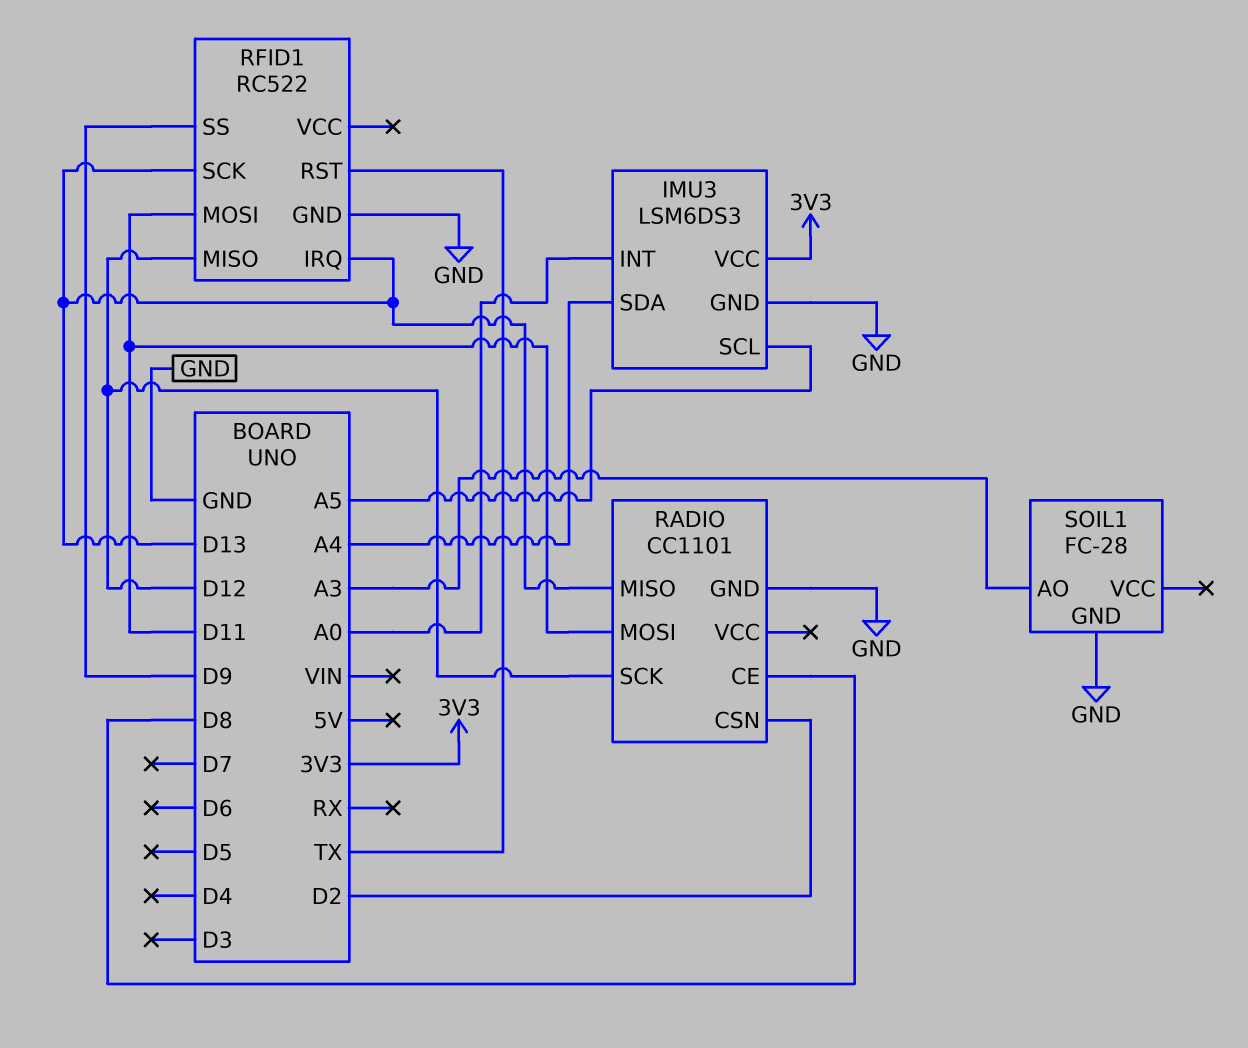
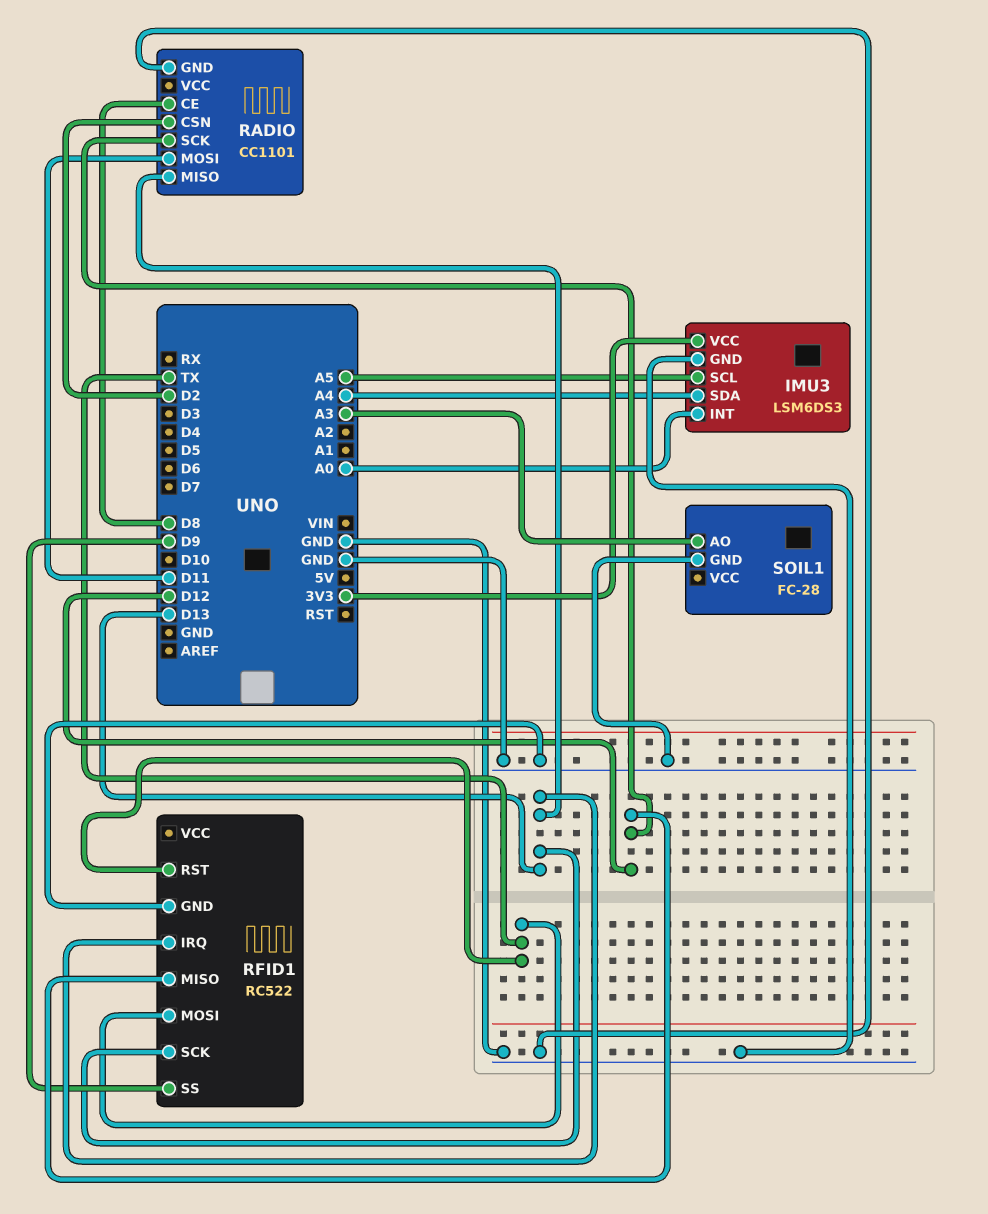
RFID1 pin MOSI: D11 -> TX

